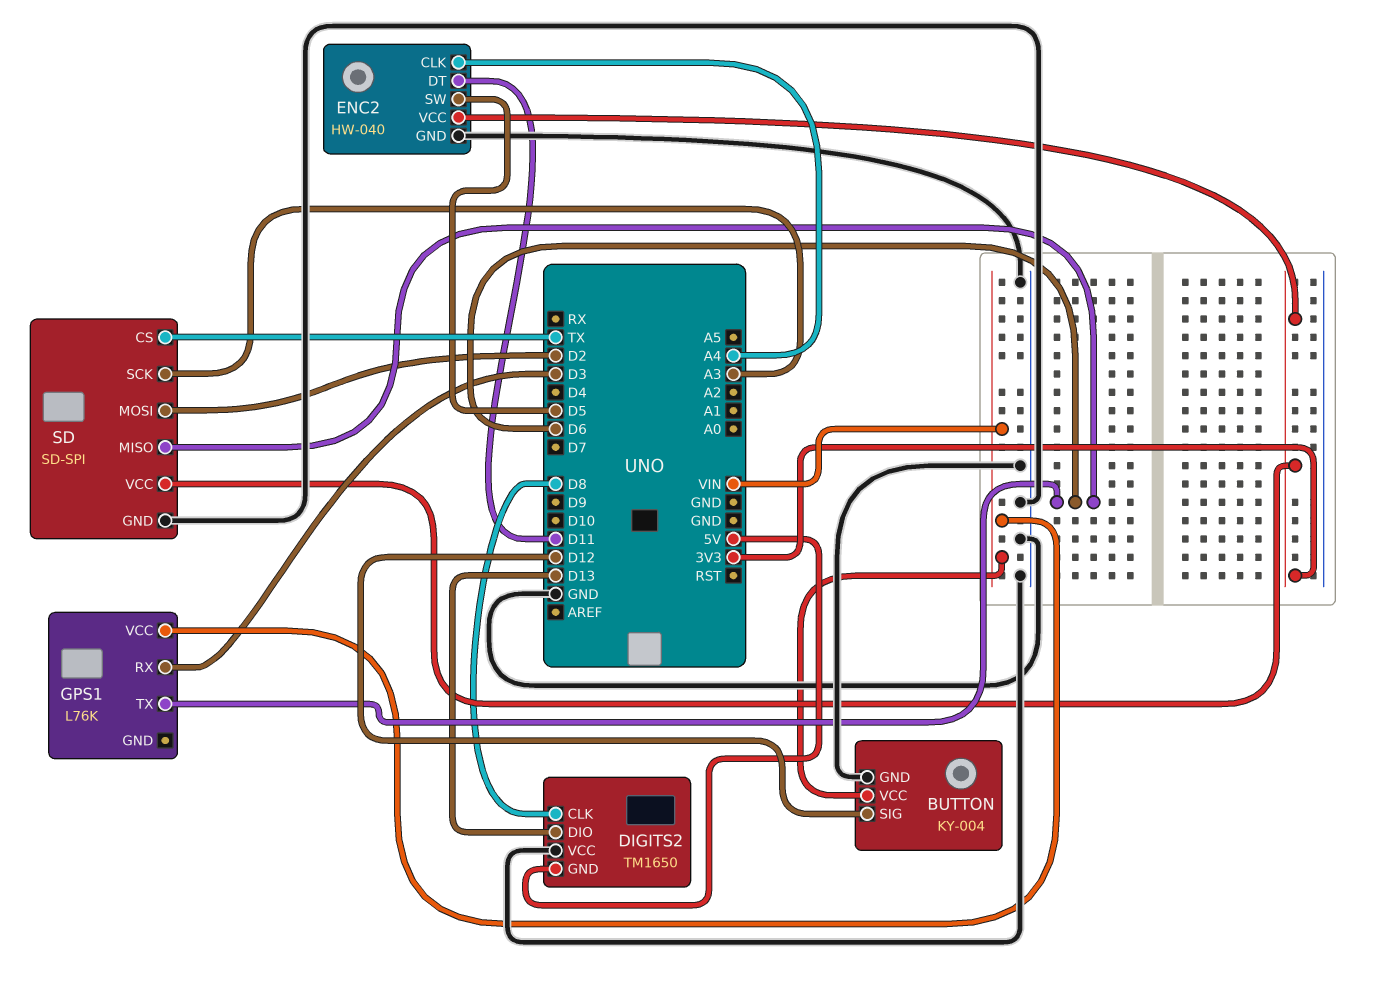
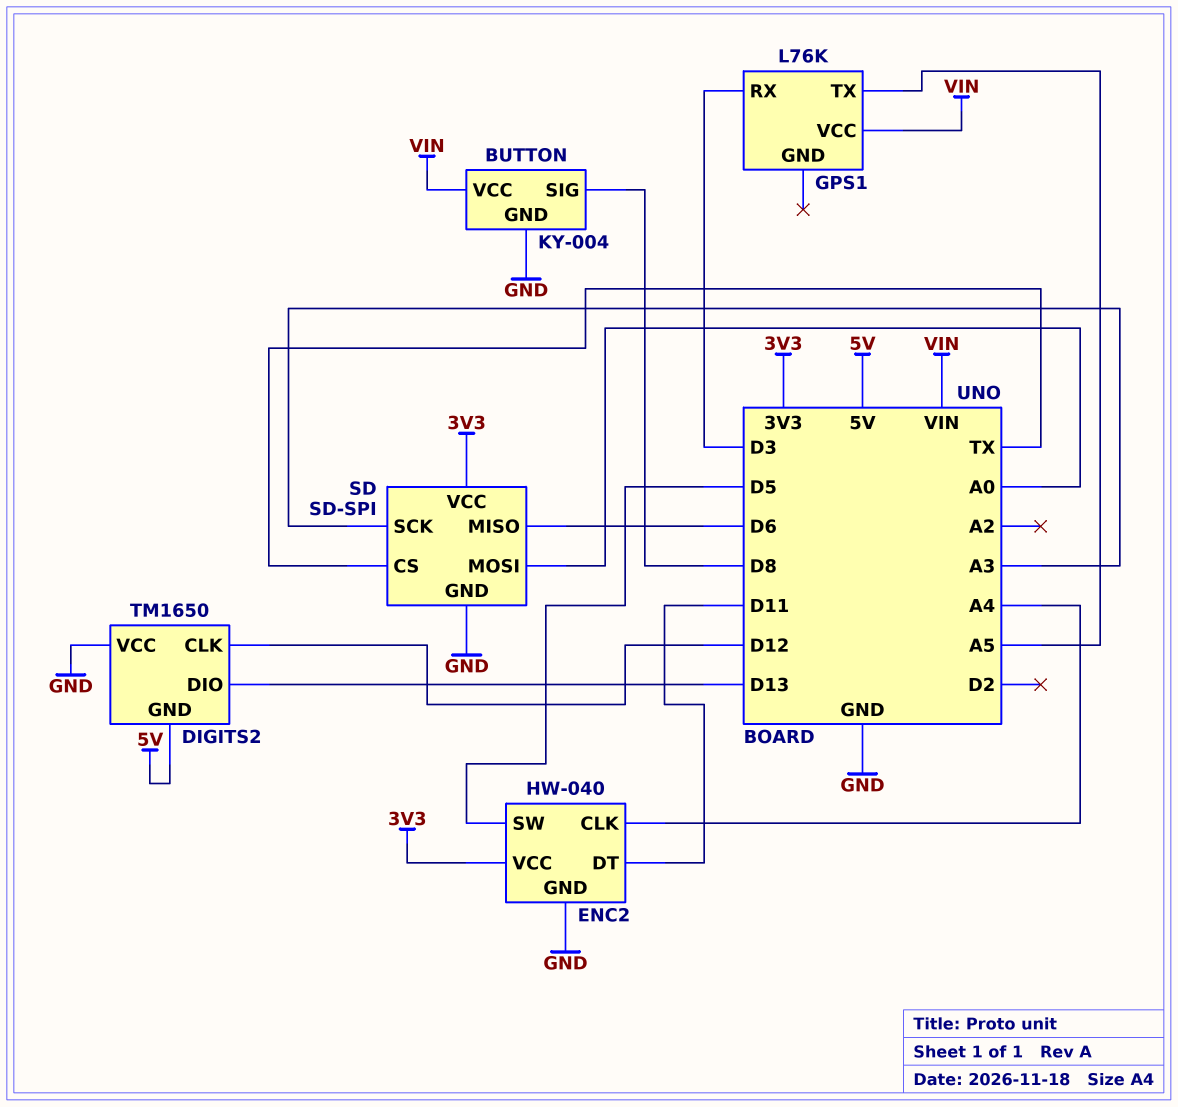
BUTTON pin SIG: D12 -> D8
DIGITS2 pin CLK: D8 -> D12
GPS1 pin TX: D6 -> A5
SD pin MOSI: D2 -> A0

